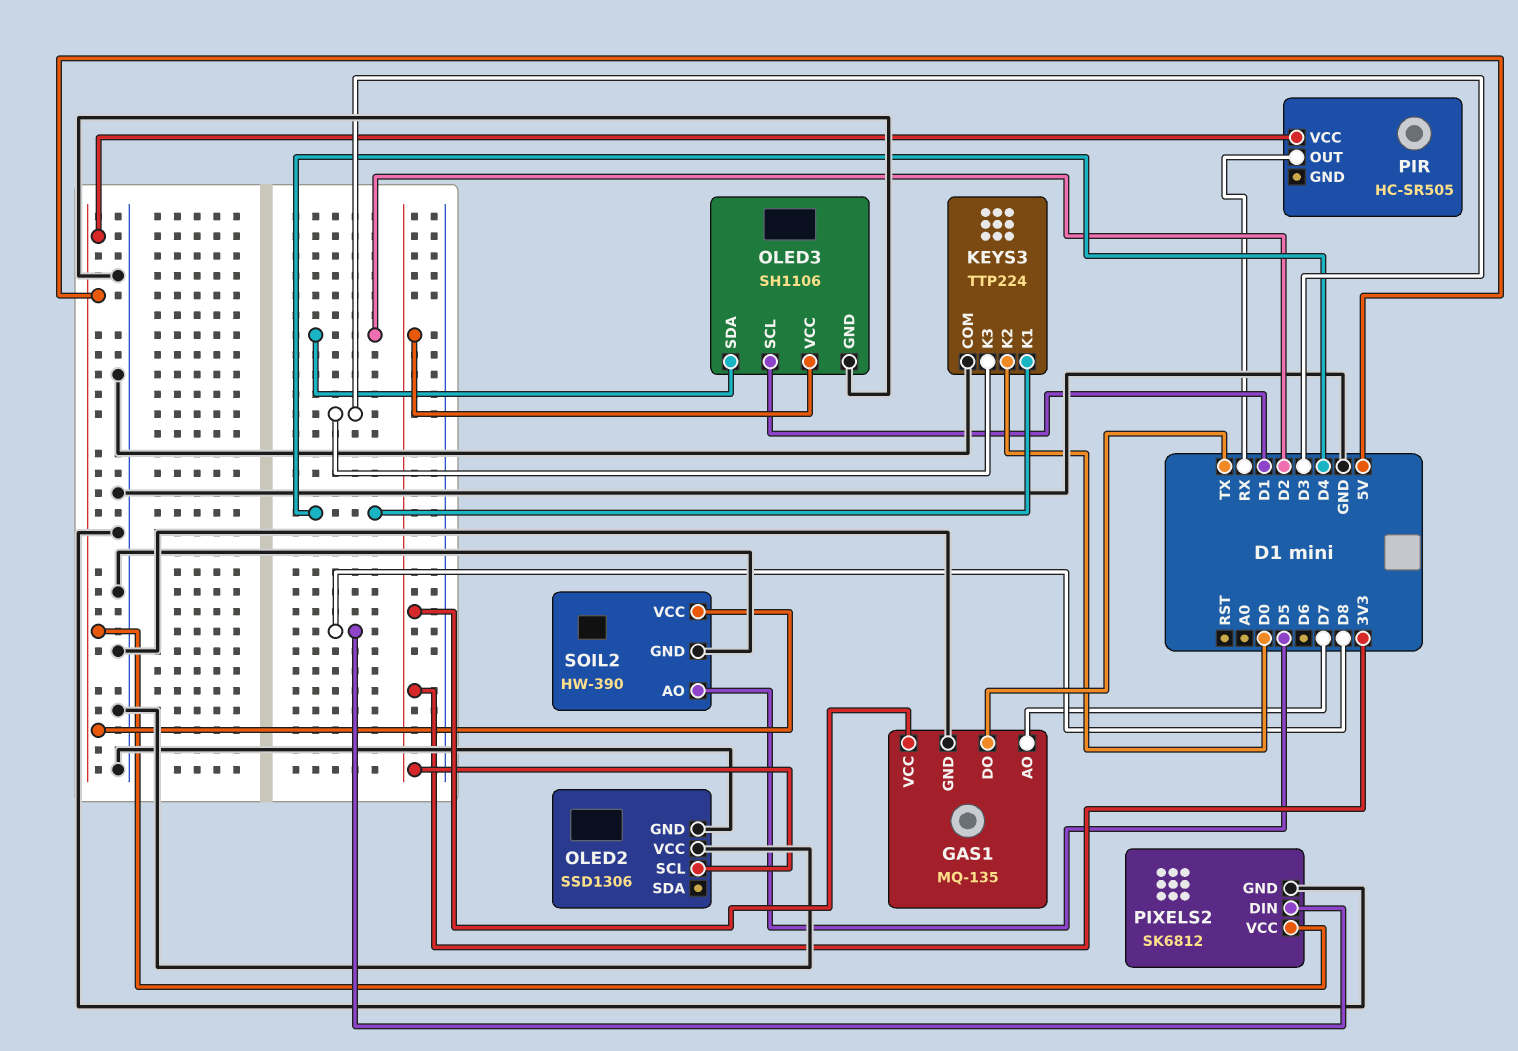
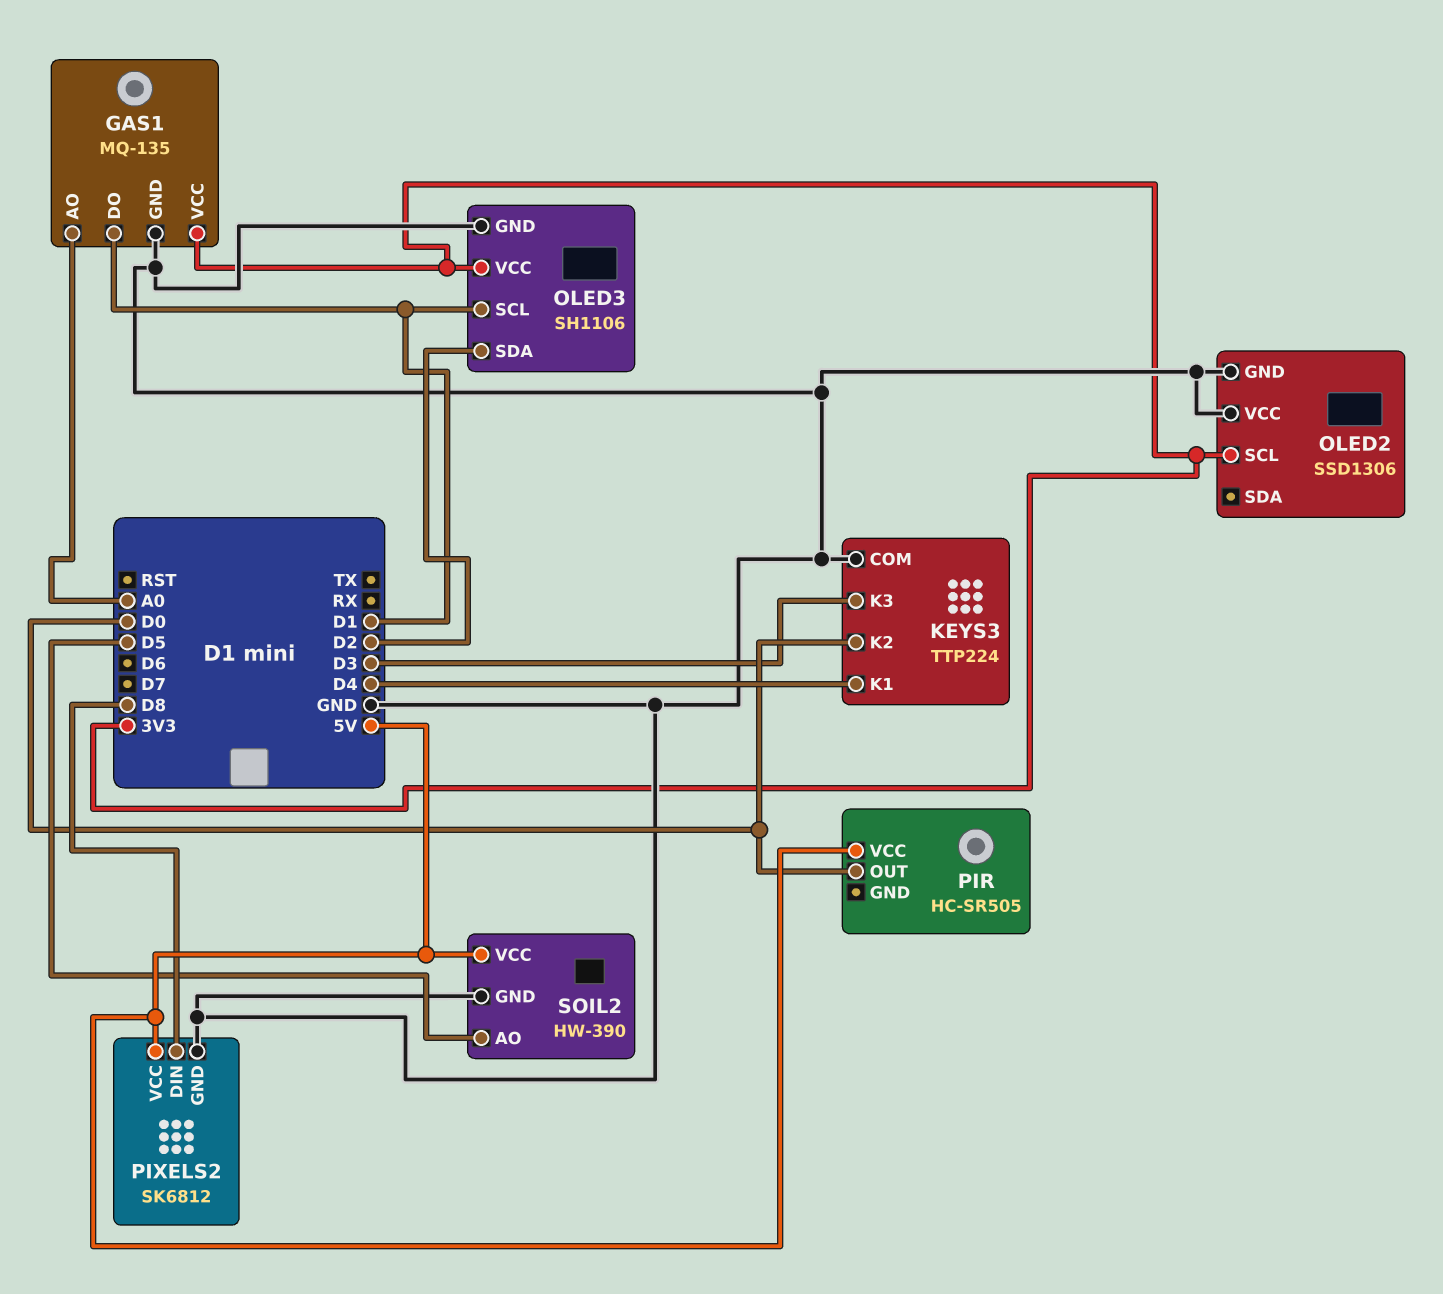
GAS1 pin AO: D7 -> A0
GAS1 pin DO: TX -> D1
PIR pin OUT: RX -> D0

